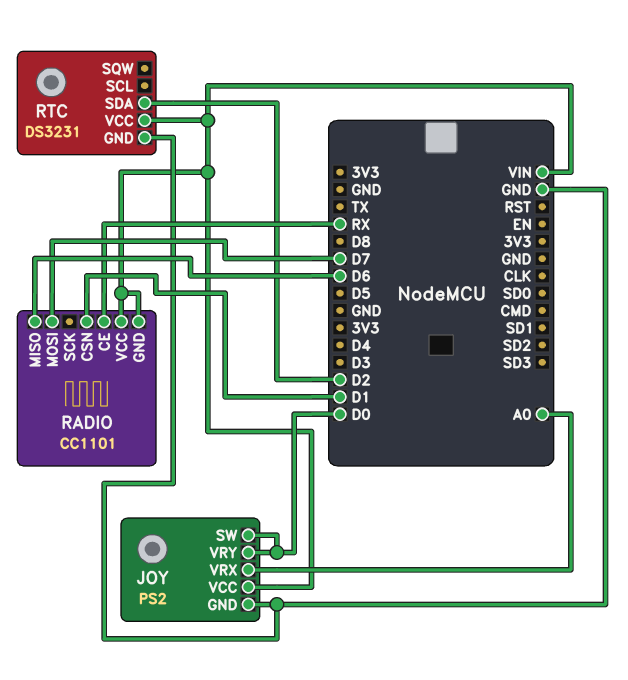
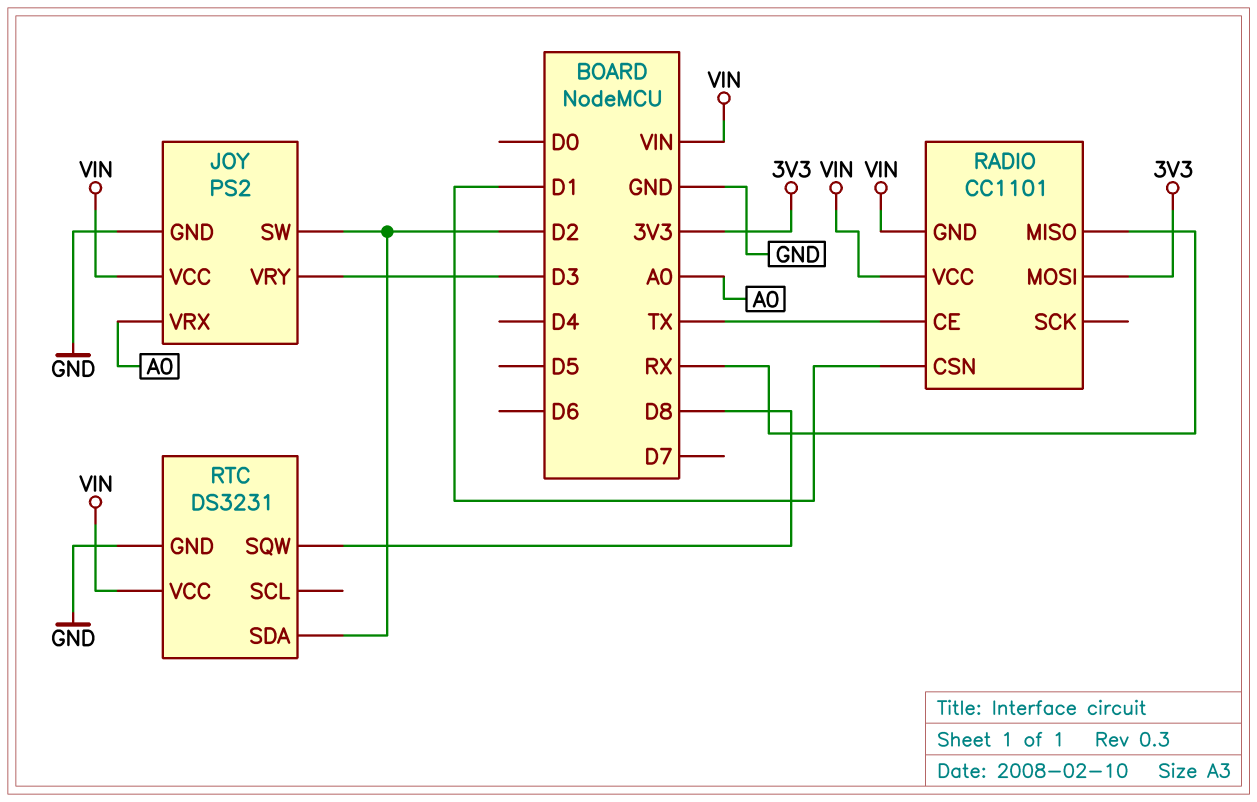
JOY pin SW: D0 -> D2
JOY pin VRY: D0 -> D3
RADIO pin CE: RX -> TX
RADIO pin MISO: D6 -> RX
RADIO pin MOSI: D7 -> 3V3
RTC pin SQW: none -> D8

